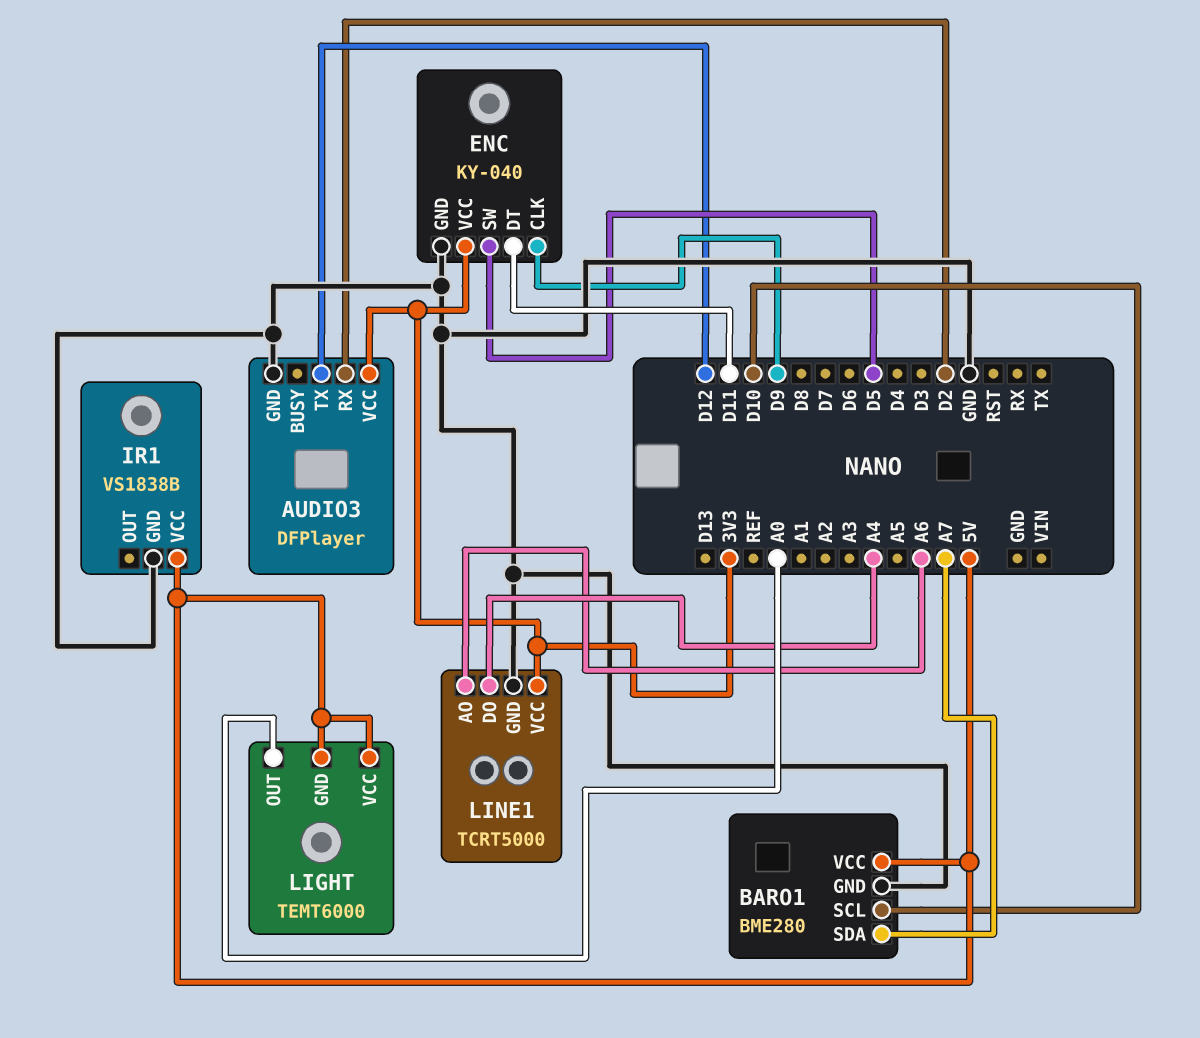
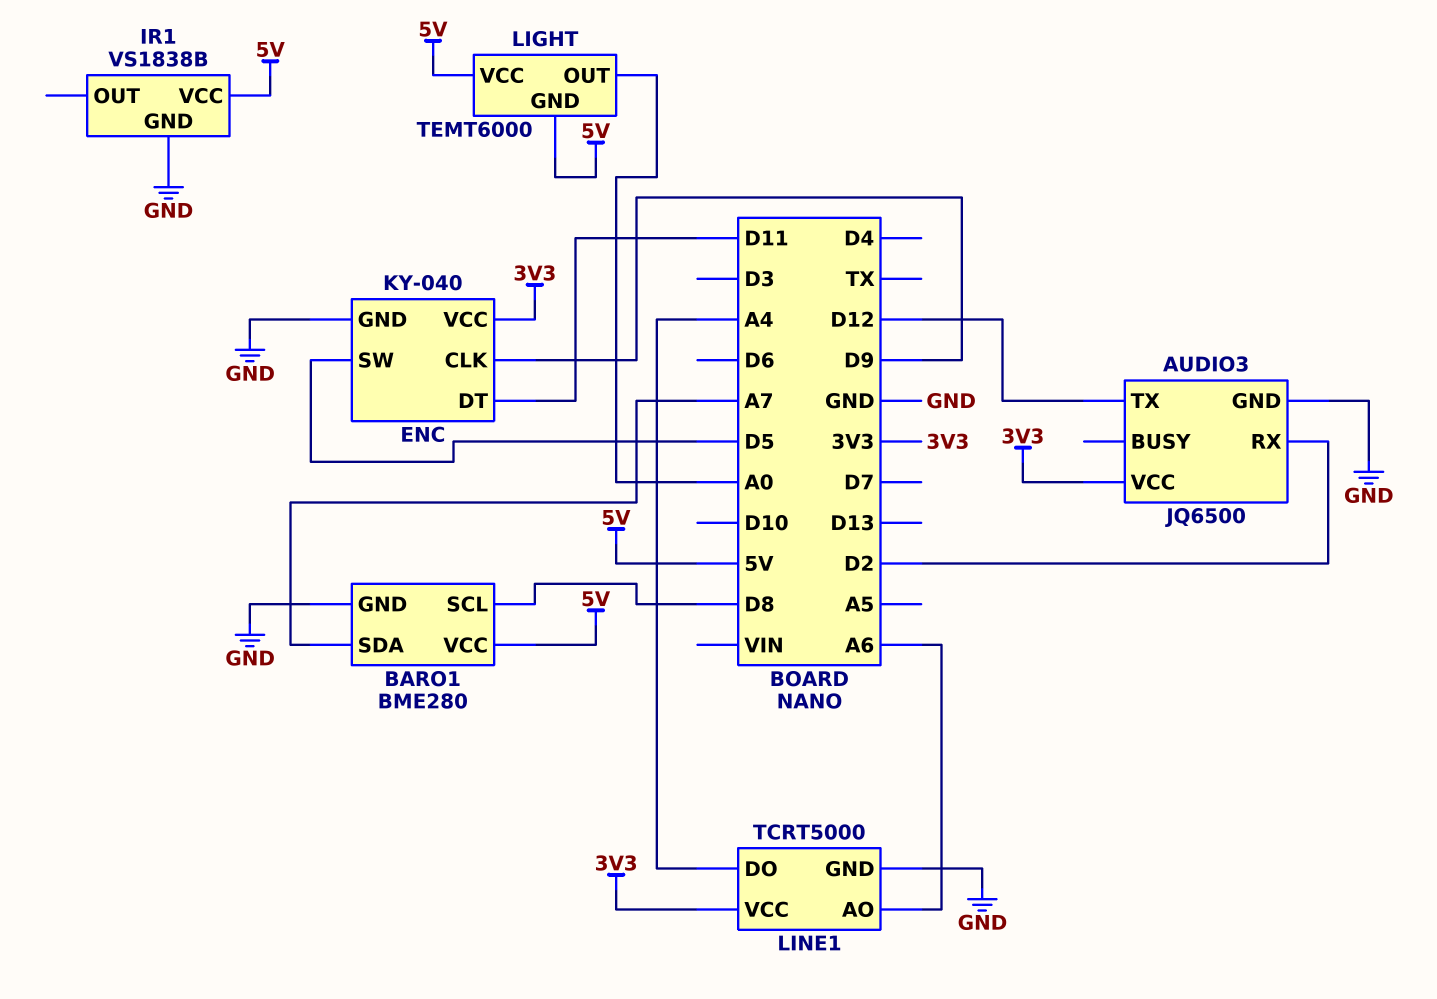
AUDIO3: DFPlayer -> JQ6500
BARO1 pin SCL: D10 -> D8

